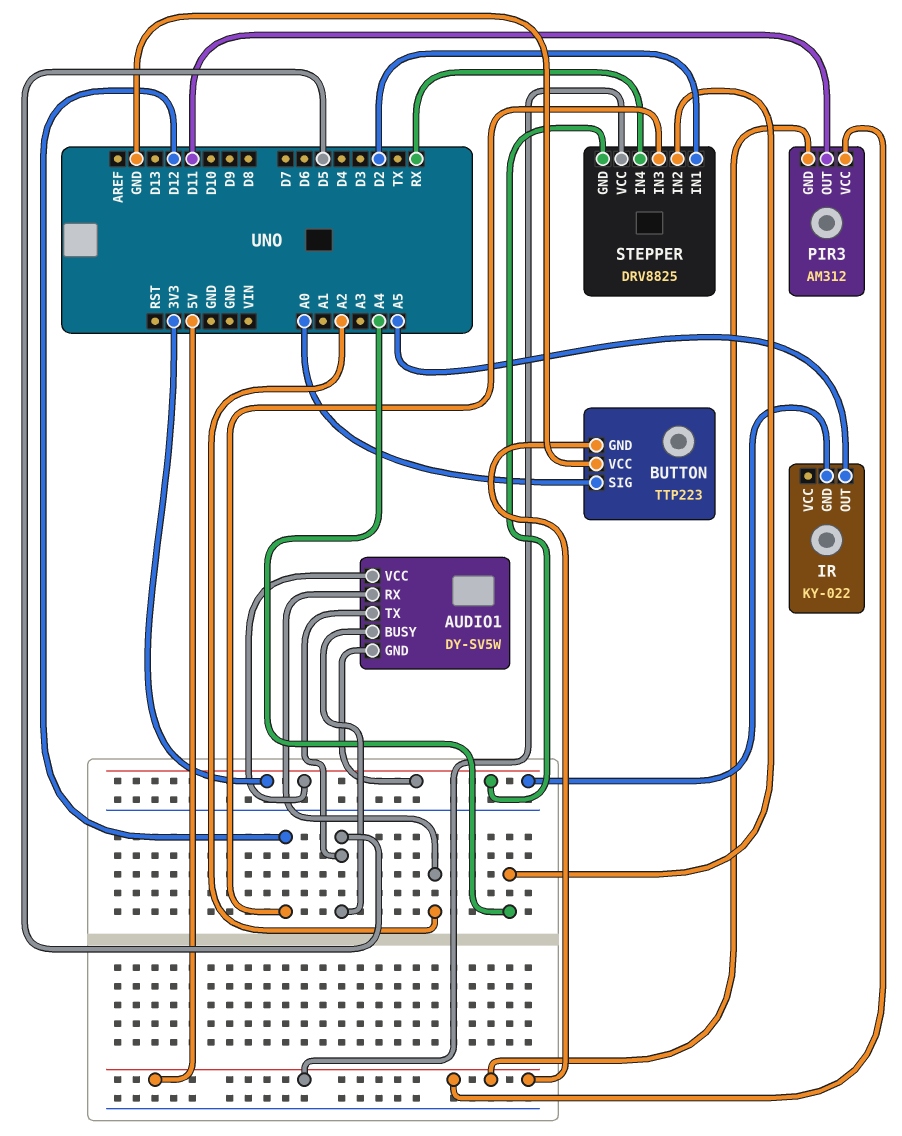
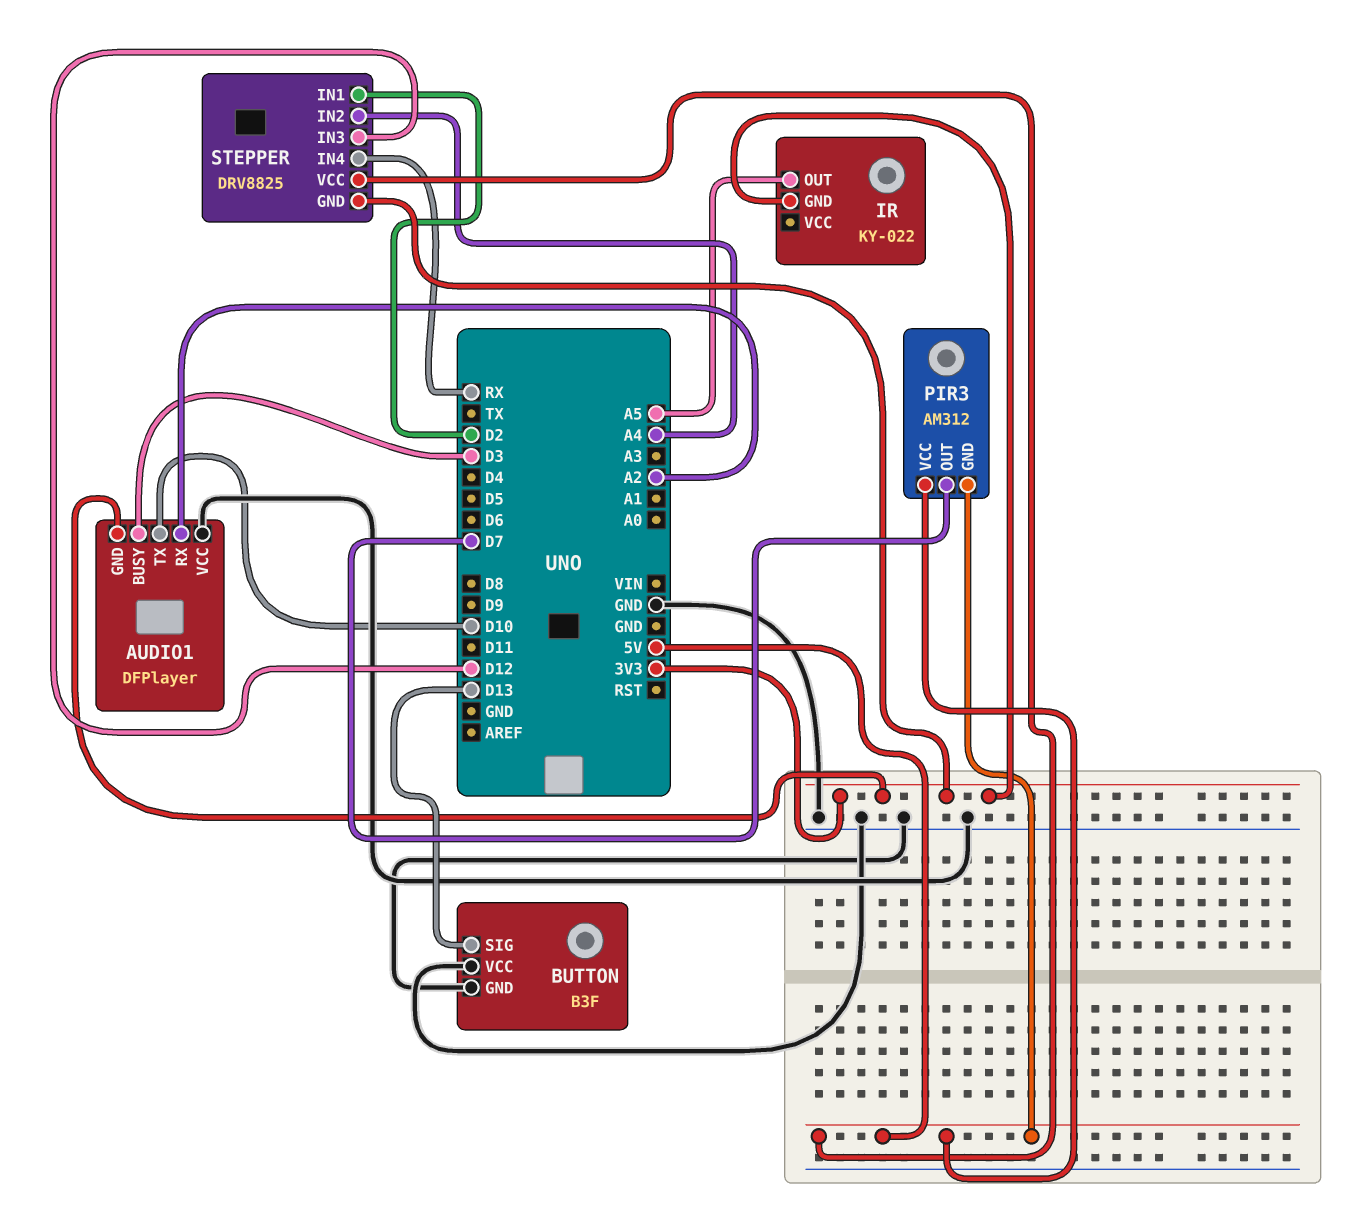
AUDIO1: DY-SV5W -> DFPlayer
AUDIO1 pin BUSY: D5 -> D3
AUDIO1 pin TX: D5 -> D10
AUDIO1 pin VCC: 3V3 -> GND
BUTTON: TTP223 -> B3F
BUTTON pin GND: 5V -> GND
BUTTON pin SIG: A0 -> D13
PIR3 pin OUT: D11 -> D7

